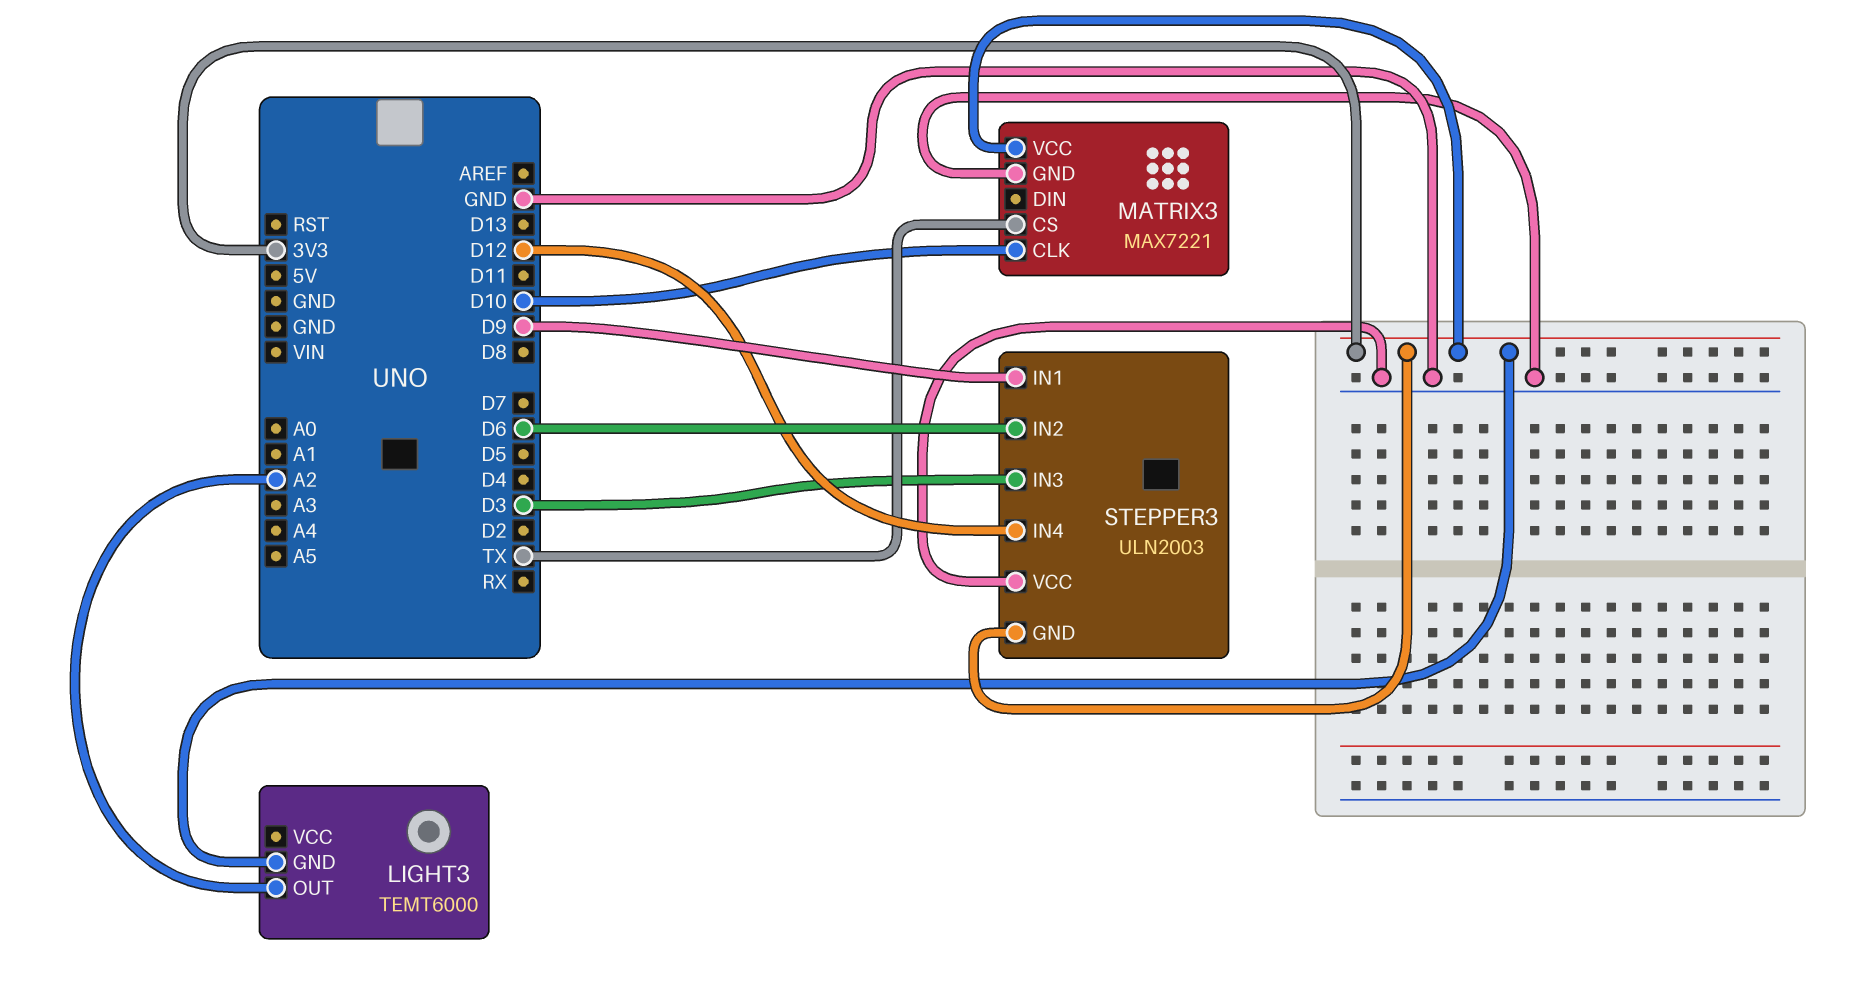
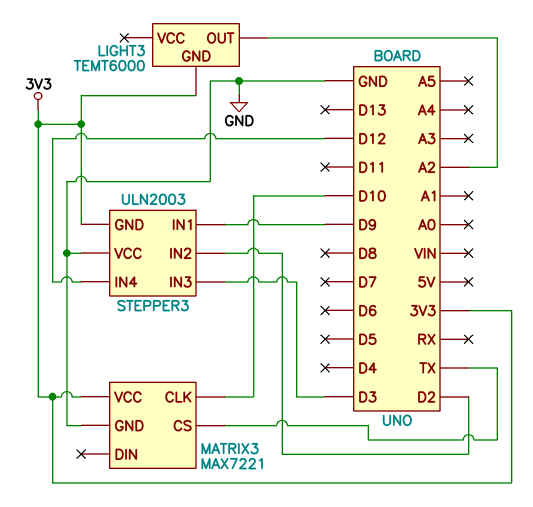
STEPPER3 pin IN2: D6 -> D2

